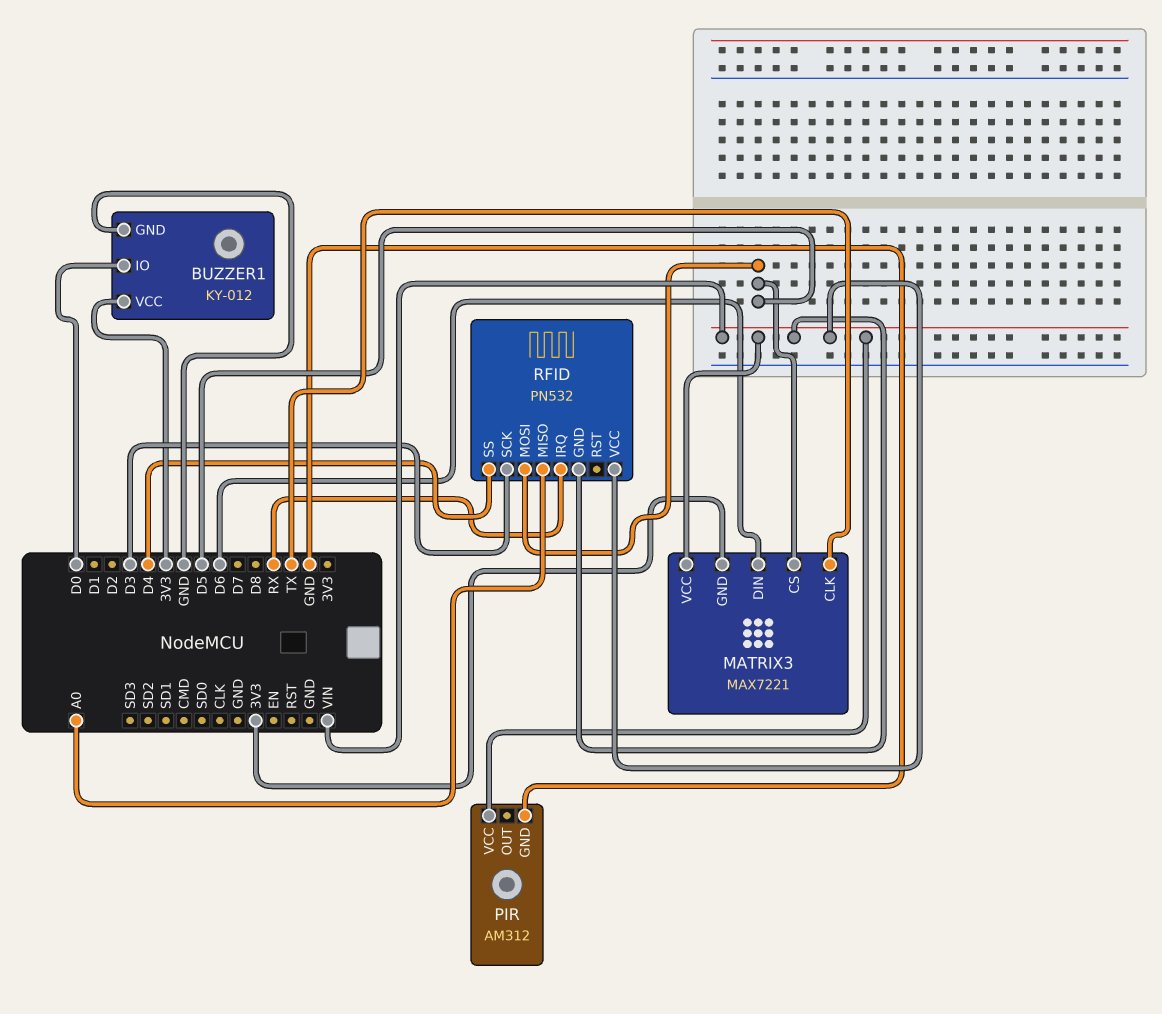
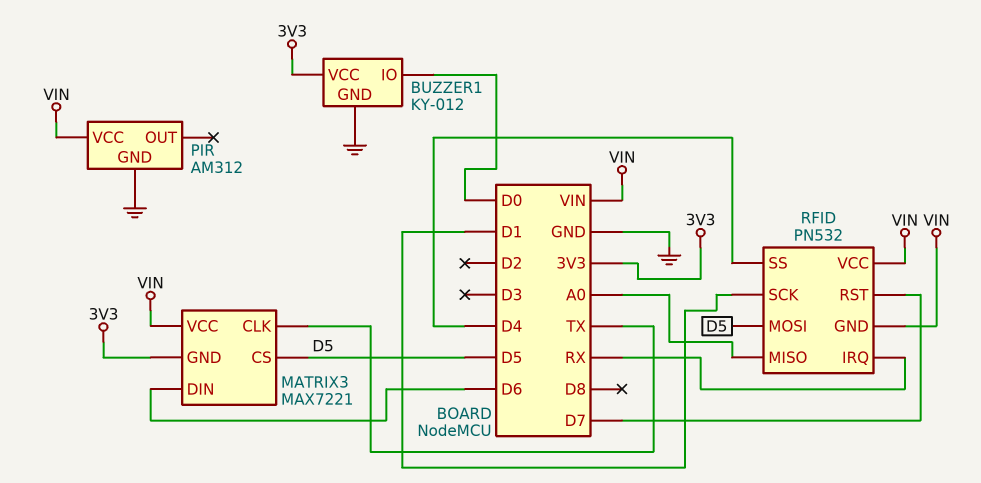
RFID pin RST: none -> D7
RFID pin SCK: D3 -> D1

